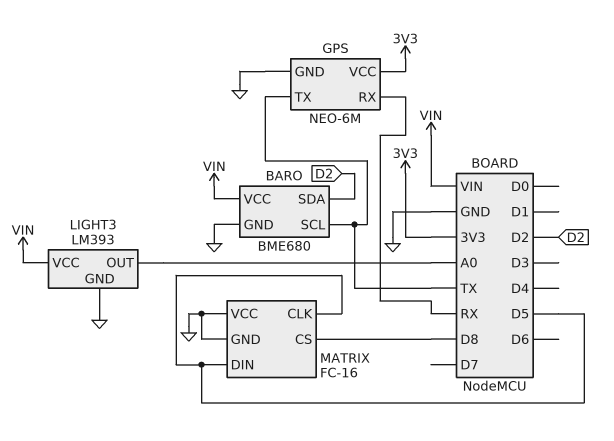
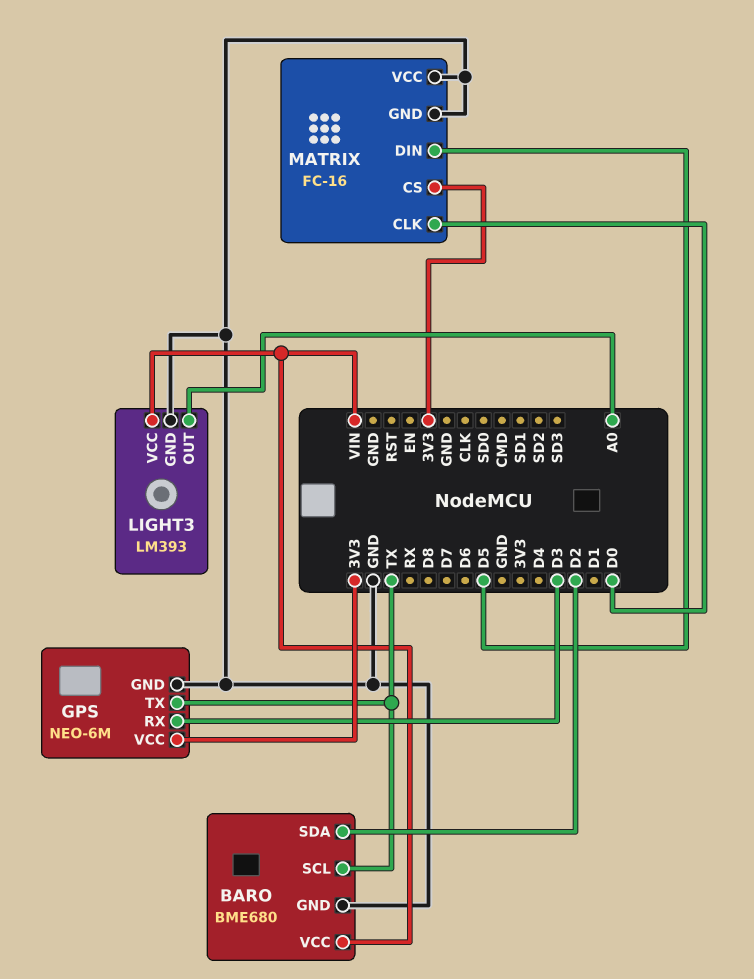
GPS pin RX: RX -> D3
MATRIX pin CLK: D5 -> D0
MATRIX pin CS: D8 -> 3V3

